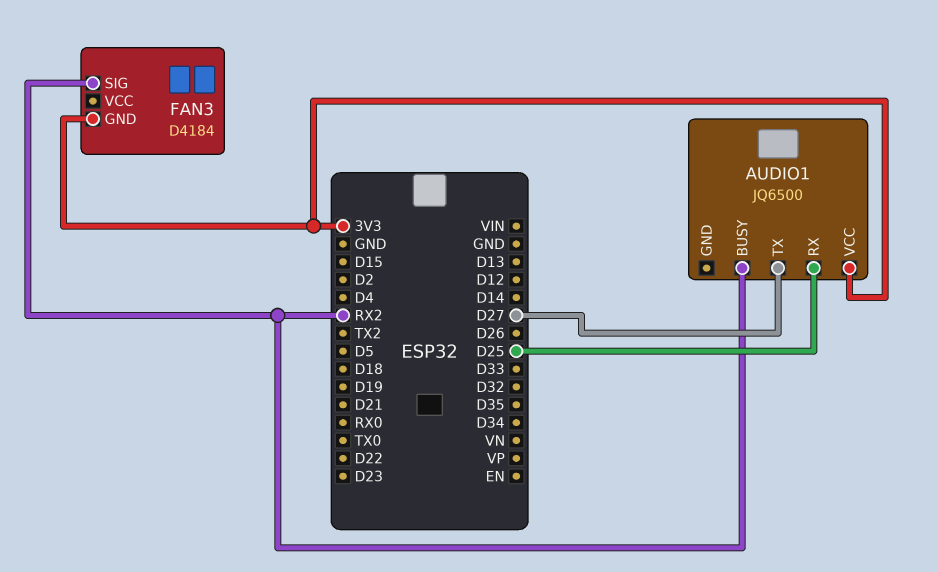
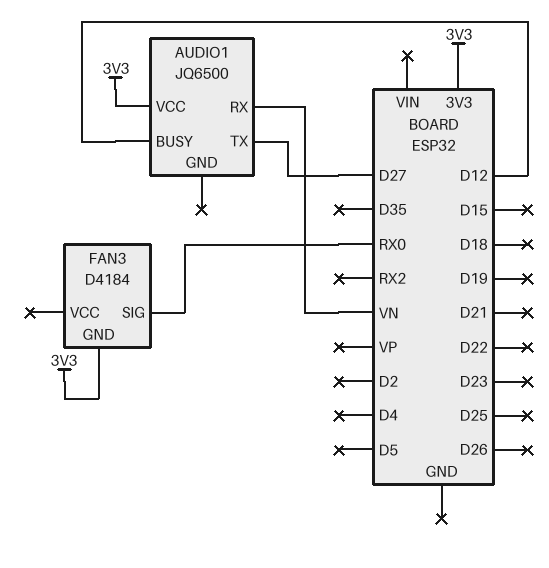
AUDIO1 pin BUSY: RX2 -> D12
AUDIO1 pin RX: D25 -> VN
FAN3 pin SIG: RX2 -> RX0

